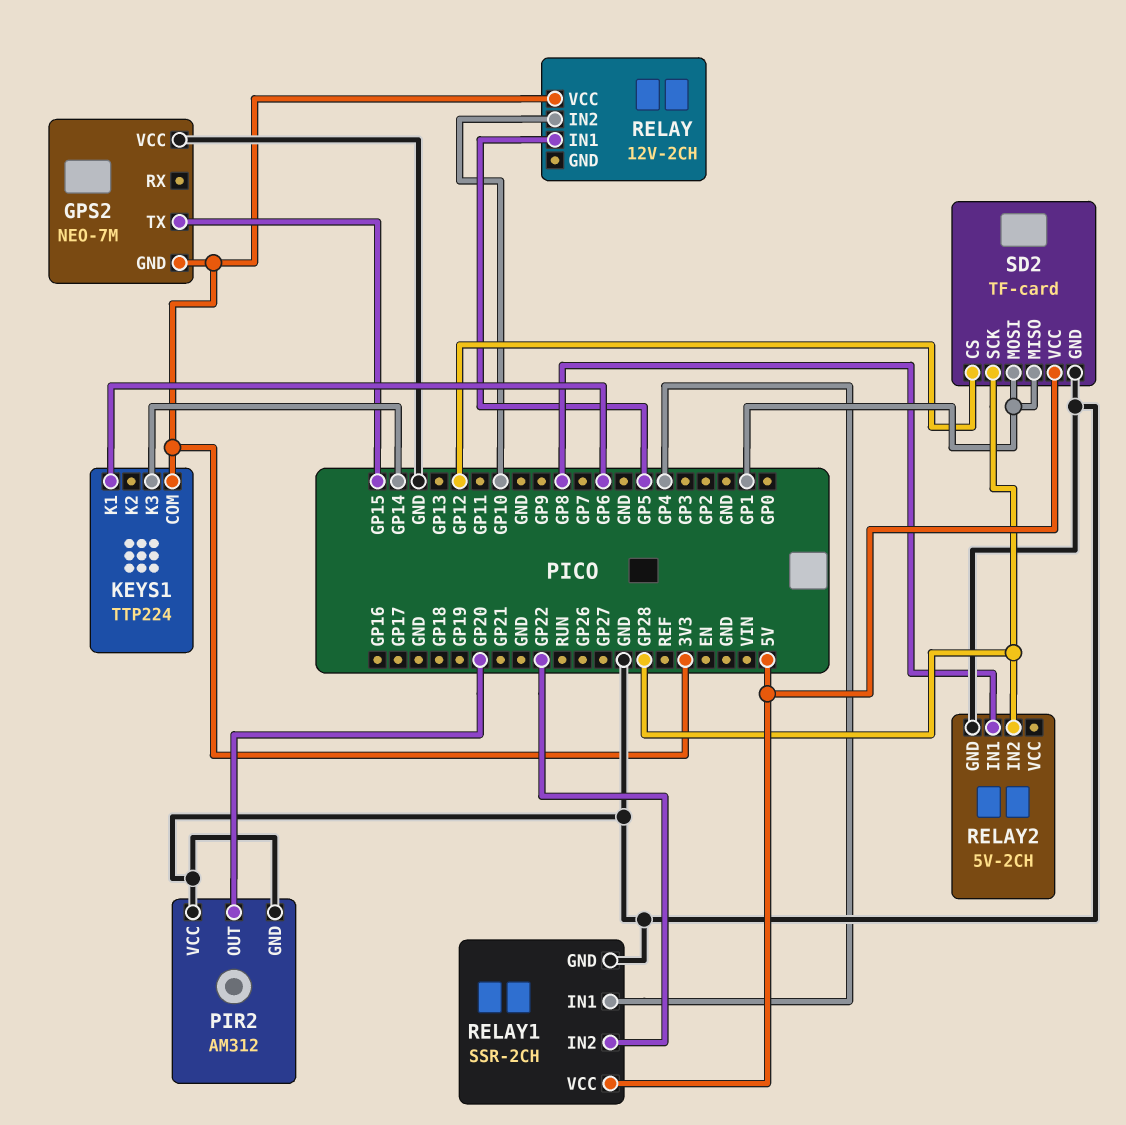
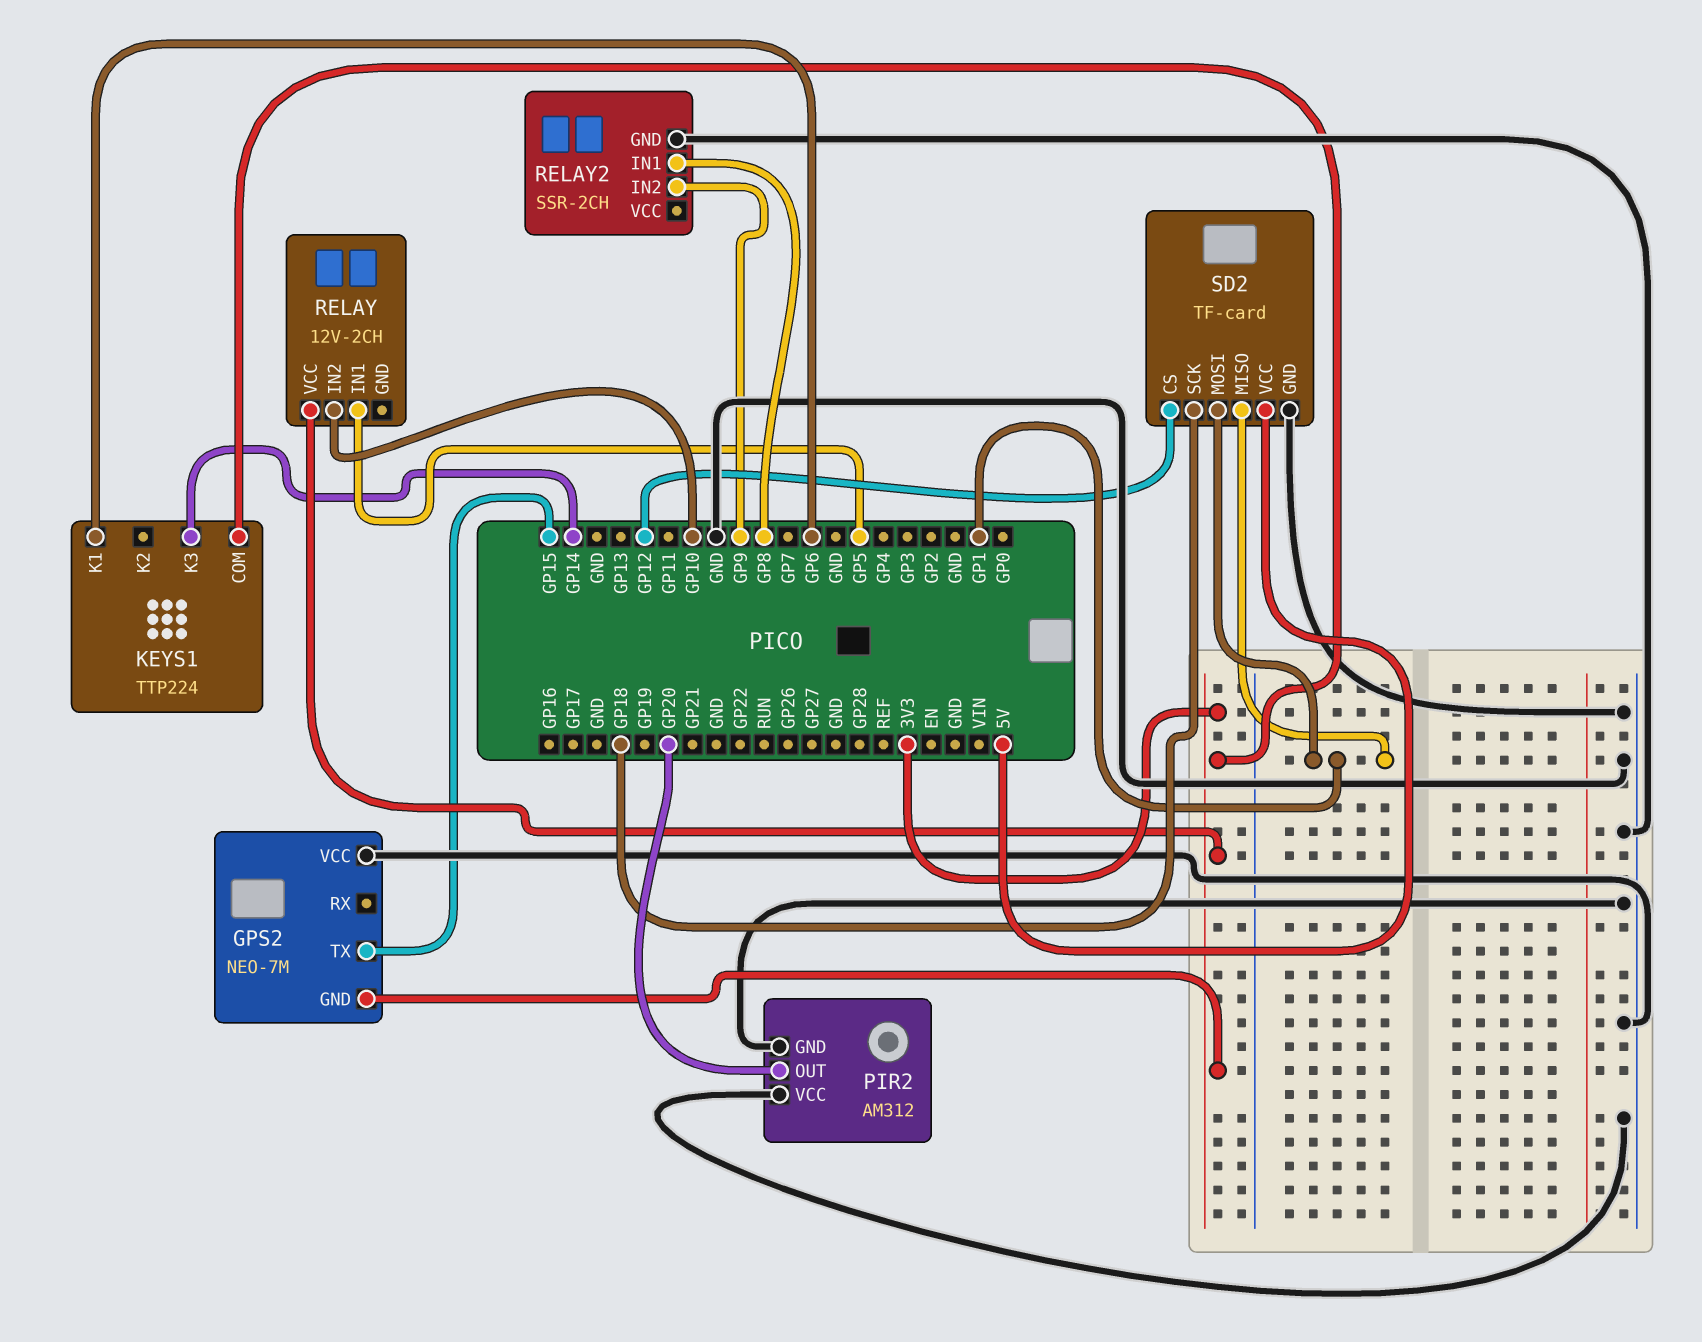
RELAY1: SSR-2CH -> none
RELAY1 pin GND: GND -> none
RELAY1 pin IN1: GP4 -> none
RELAY1 pin IN2: GP22 -> none
RELAY1 pin VCC: 5V -> none
RELAY2: 5V-2CH -> SSR-2CH
RELAY2 pin IN2: GP28 -> GP9
SD2 pin SCK: GP28 -> GP18

